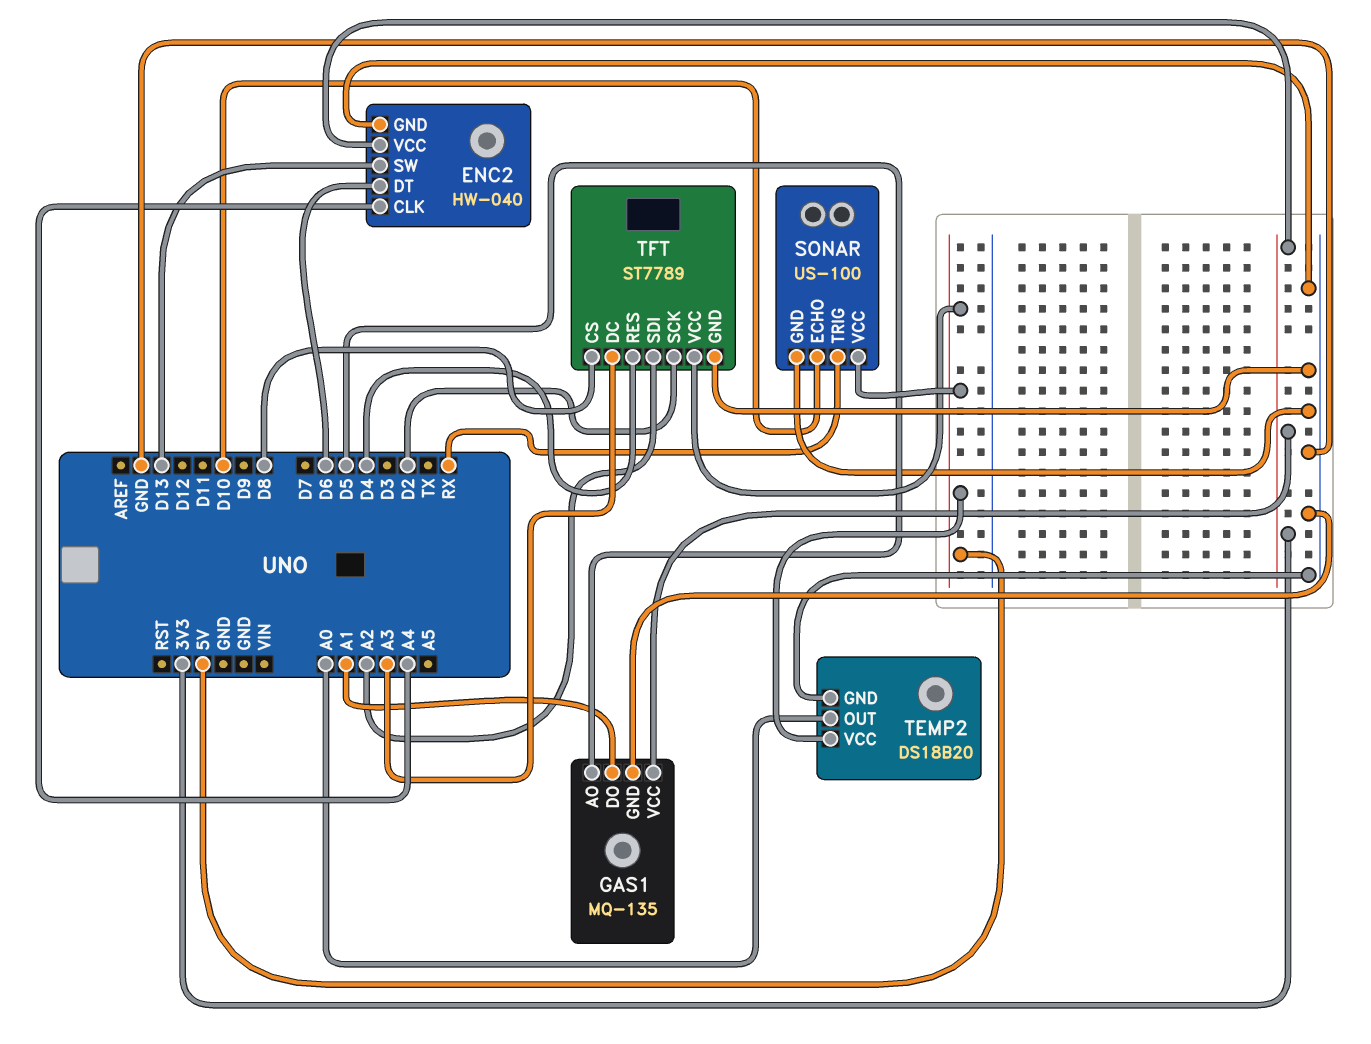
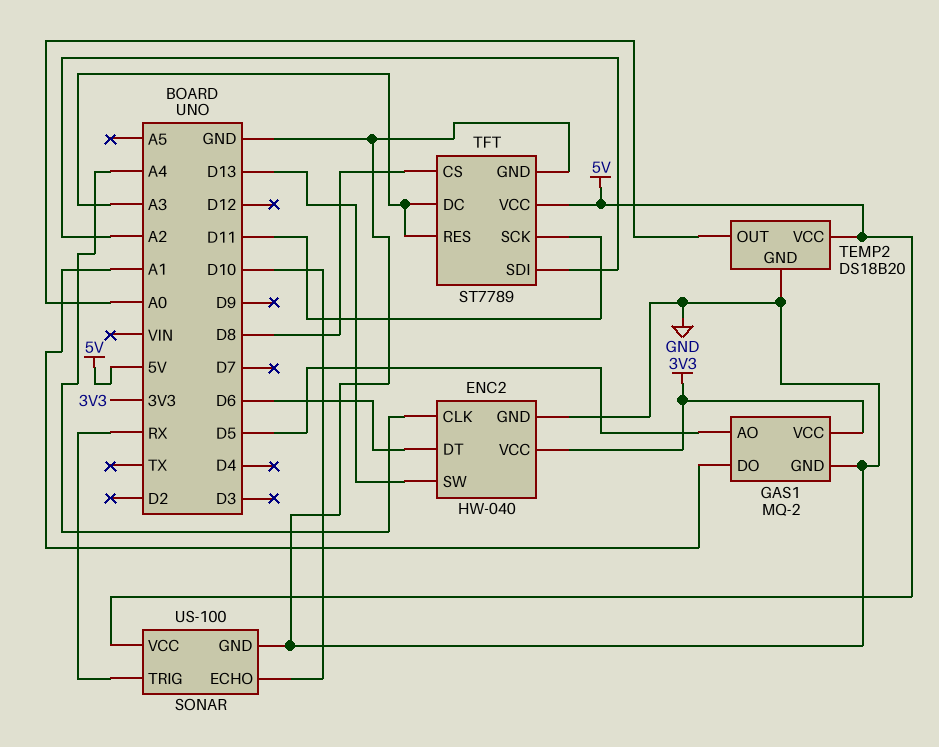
GAS1: MQ-135 -> MQ-2
TFT pin RES: D4 -> A3
TFT pin SCK: D2 -> D11

